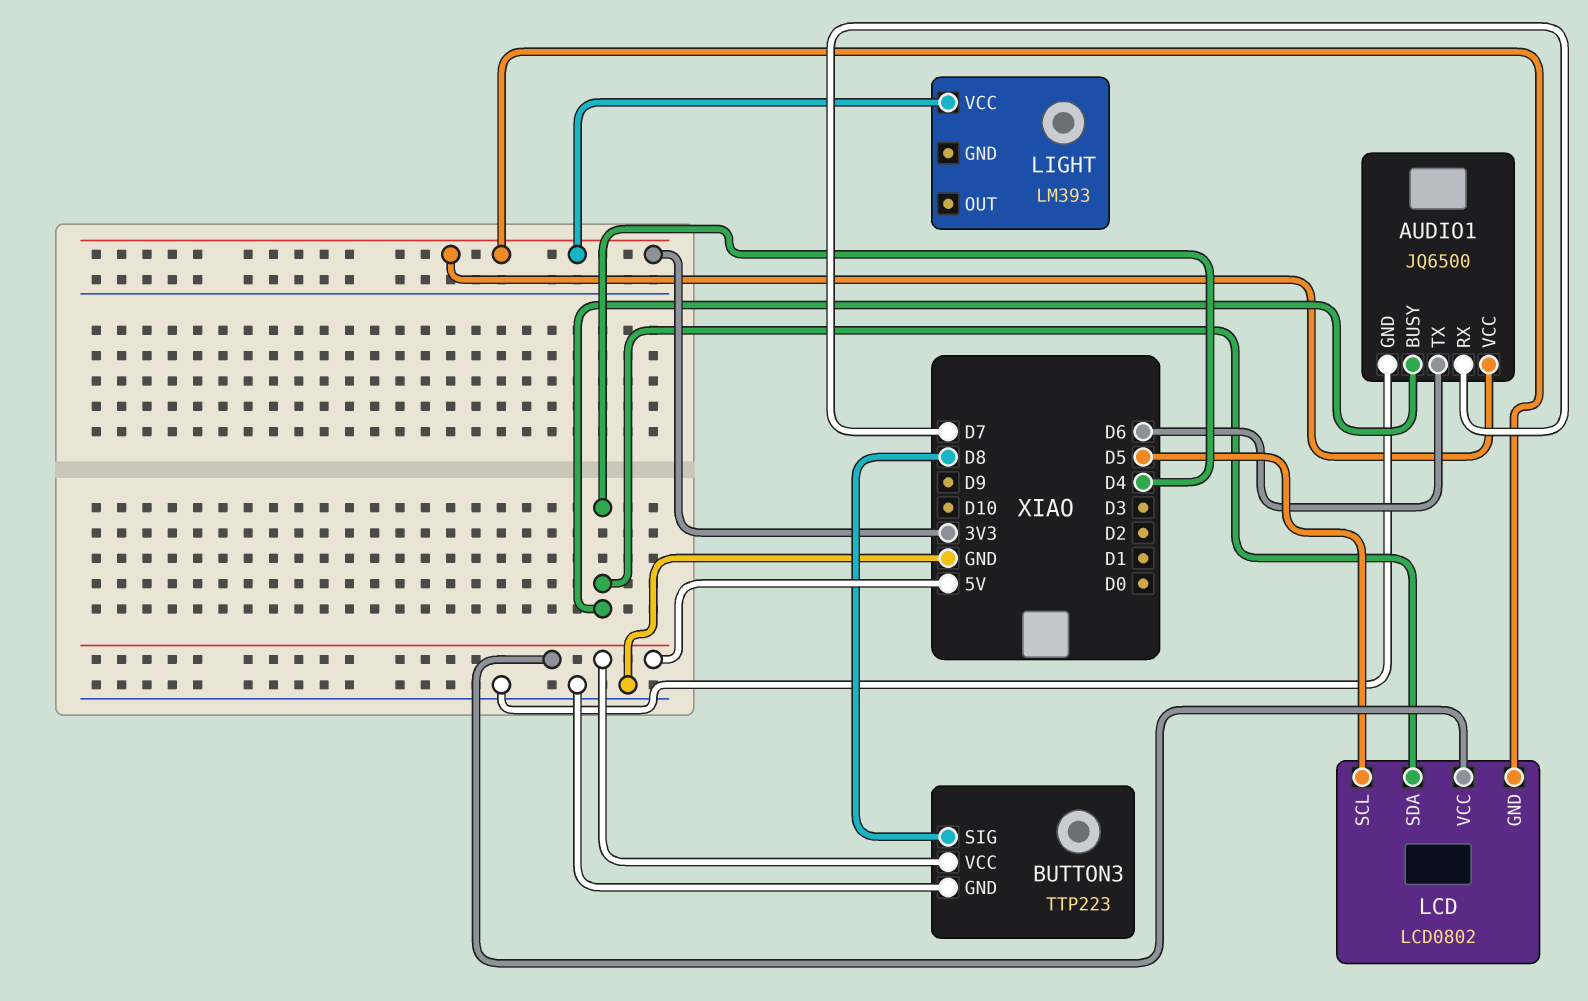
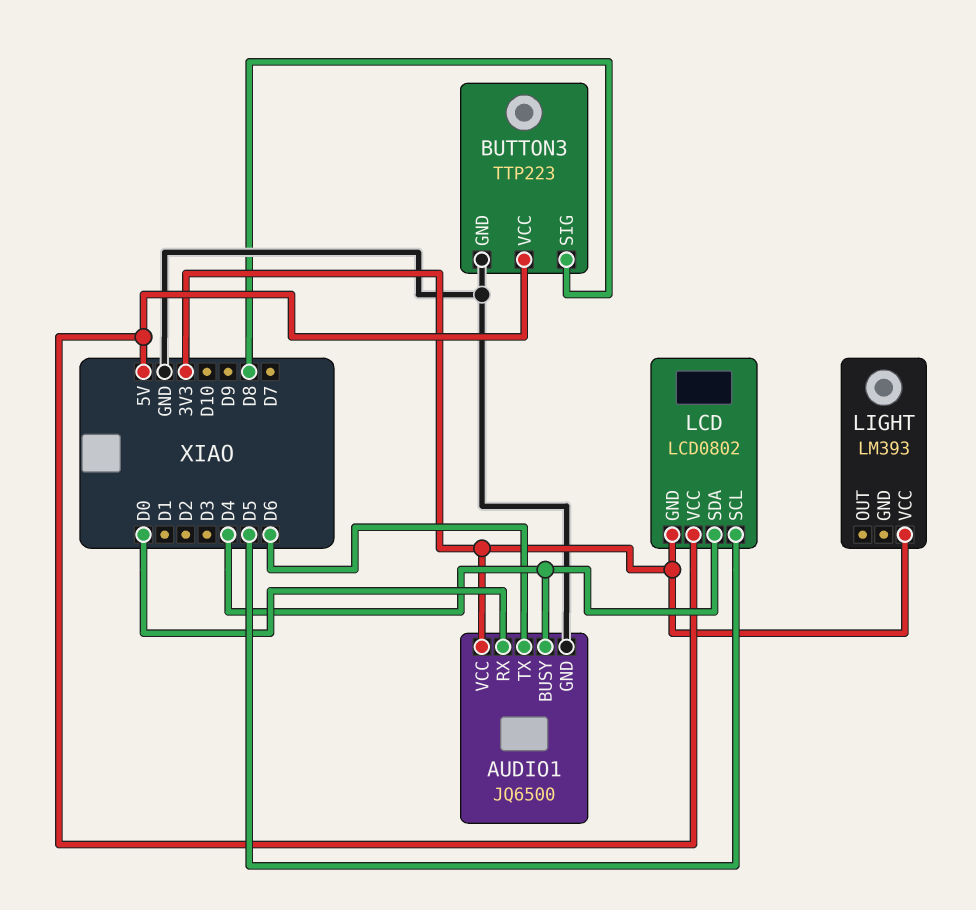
AUDIO1 pin RX: D7 -> D0

